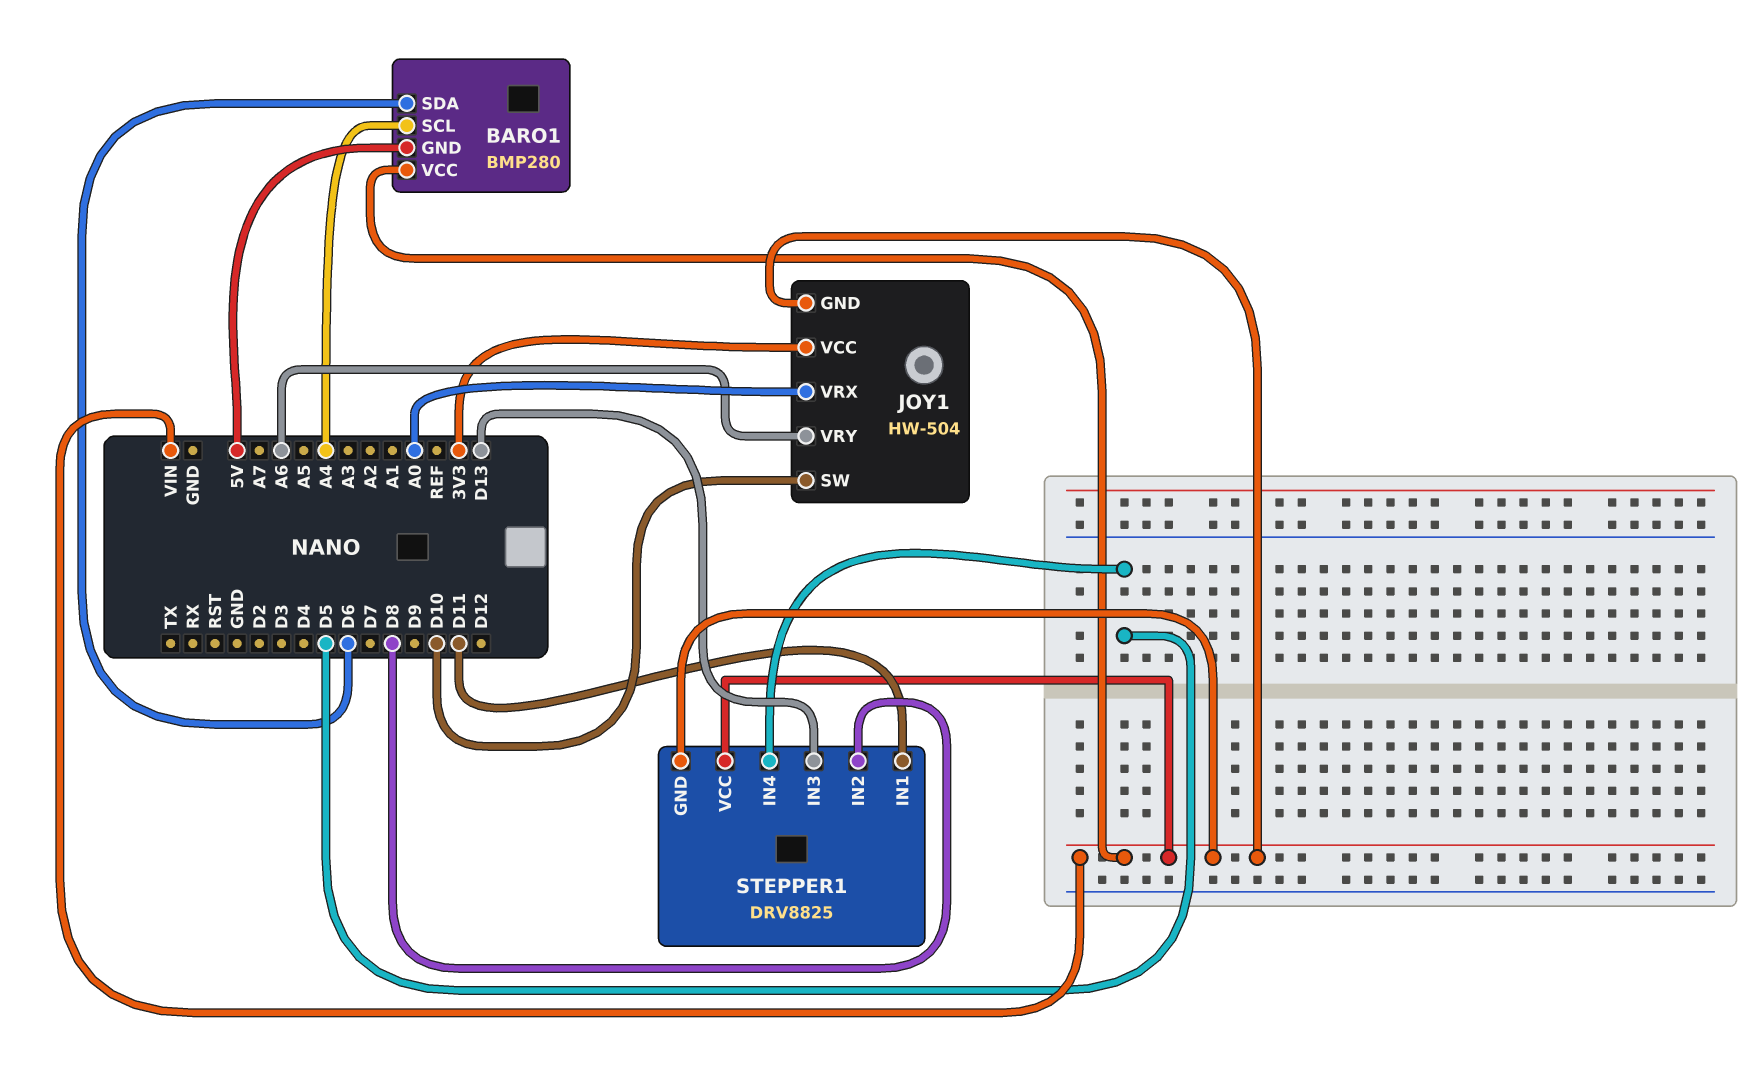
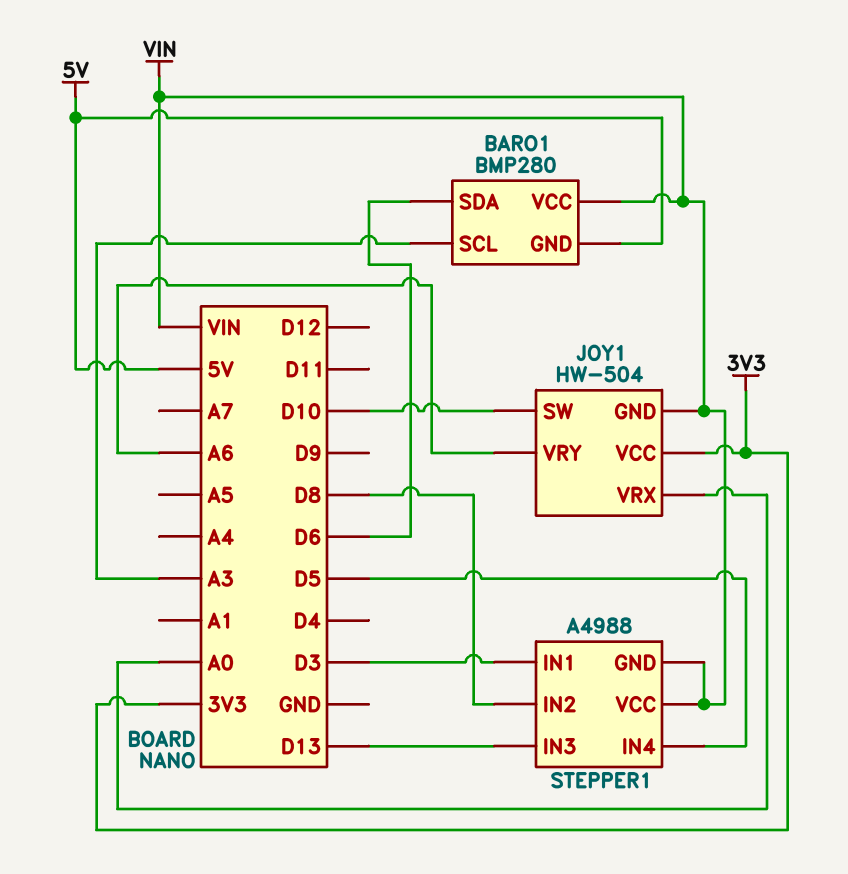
BARO1 pin SCL: A4 -> A3
STEPPER1: DRV8825 -> A4988
STEPPER1 pin IN1: D11 -> D3

